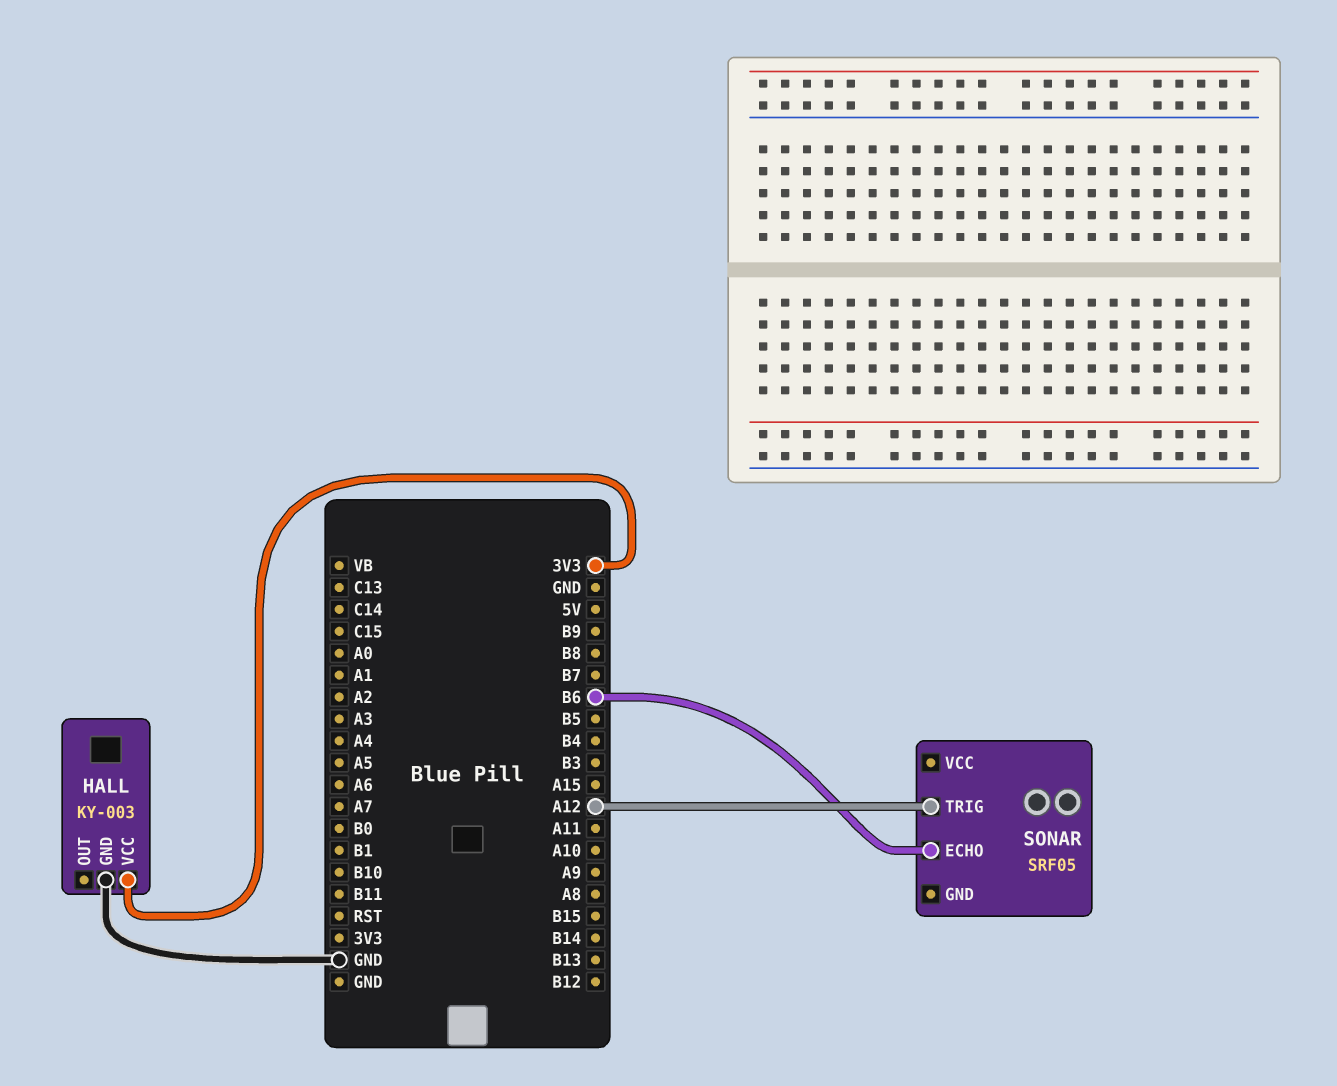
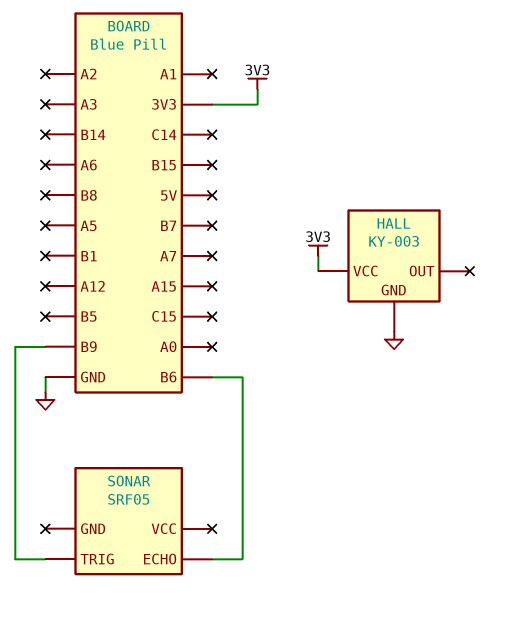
SONAR pin TRIG: A12 -> B9

